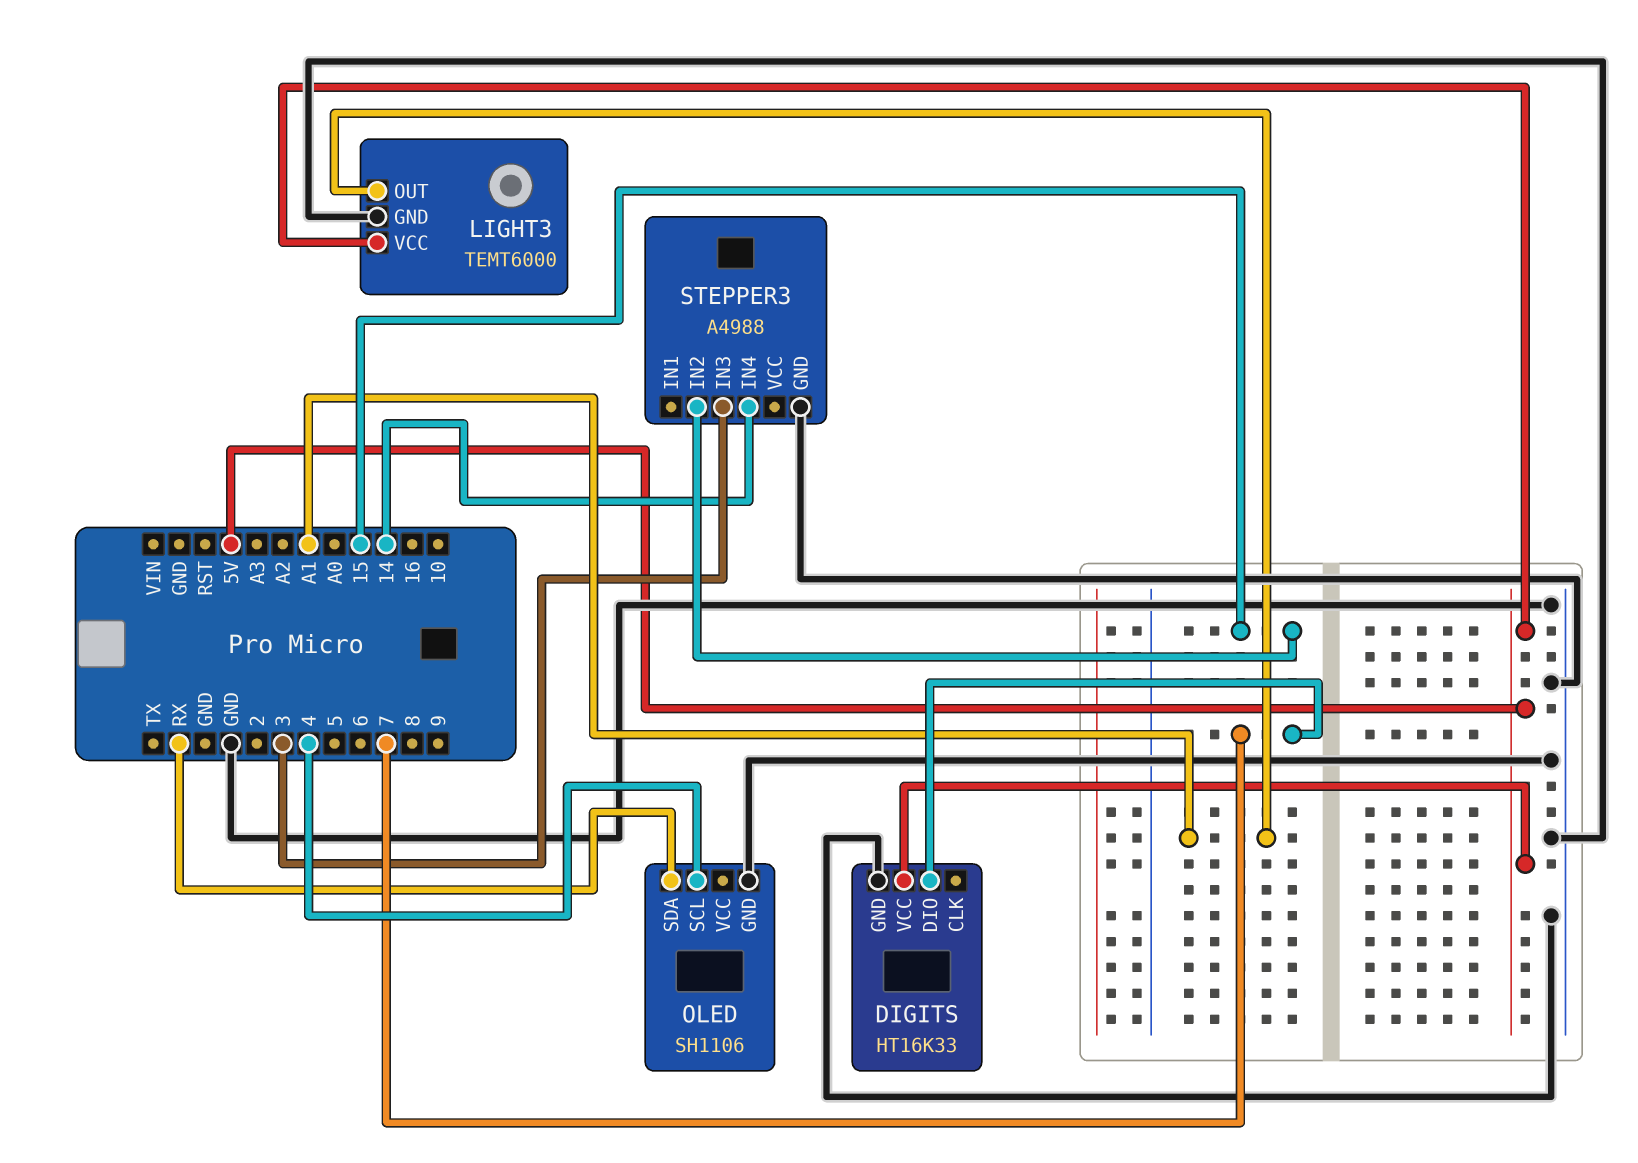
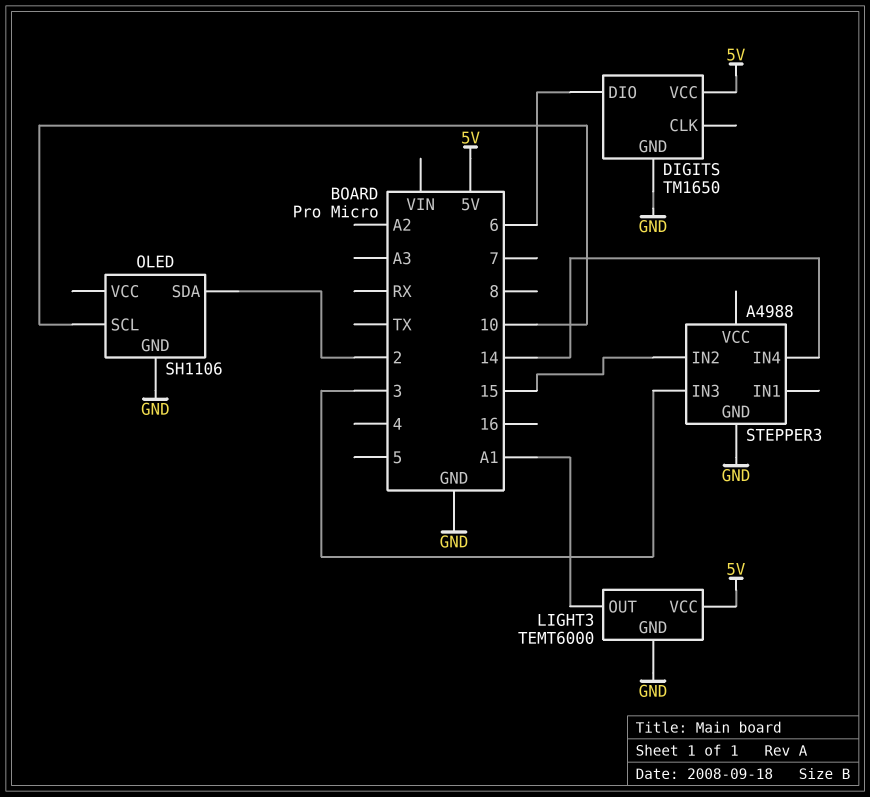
DIGITS: HT16K33 -> TM1650
DIGITS pin DIO: 7 -> 6
OLED pin SCL: 4 -> 10
OLED pin SDA: RX -> 2

